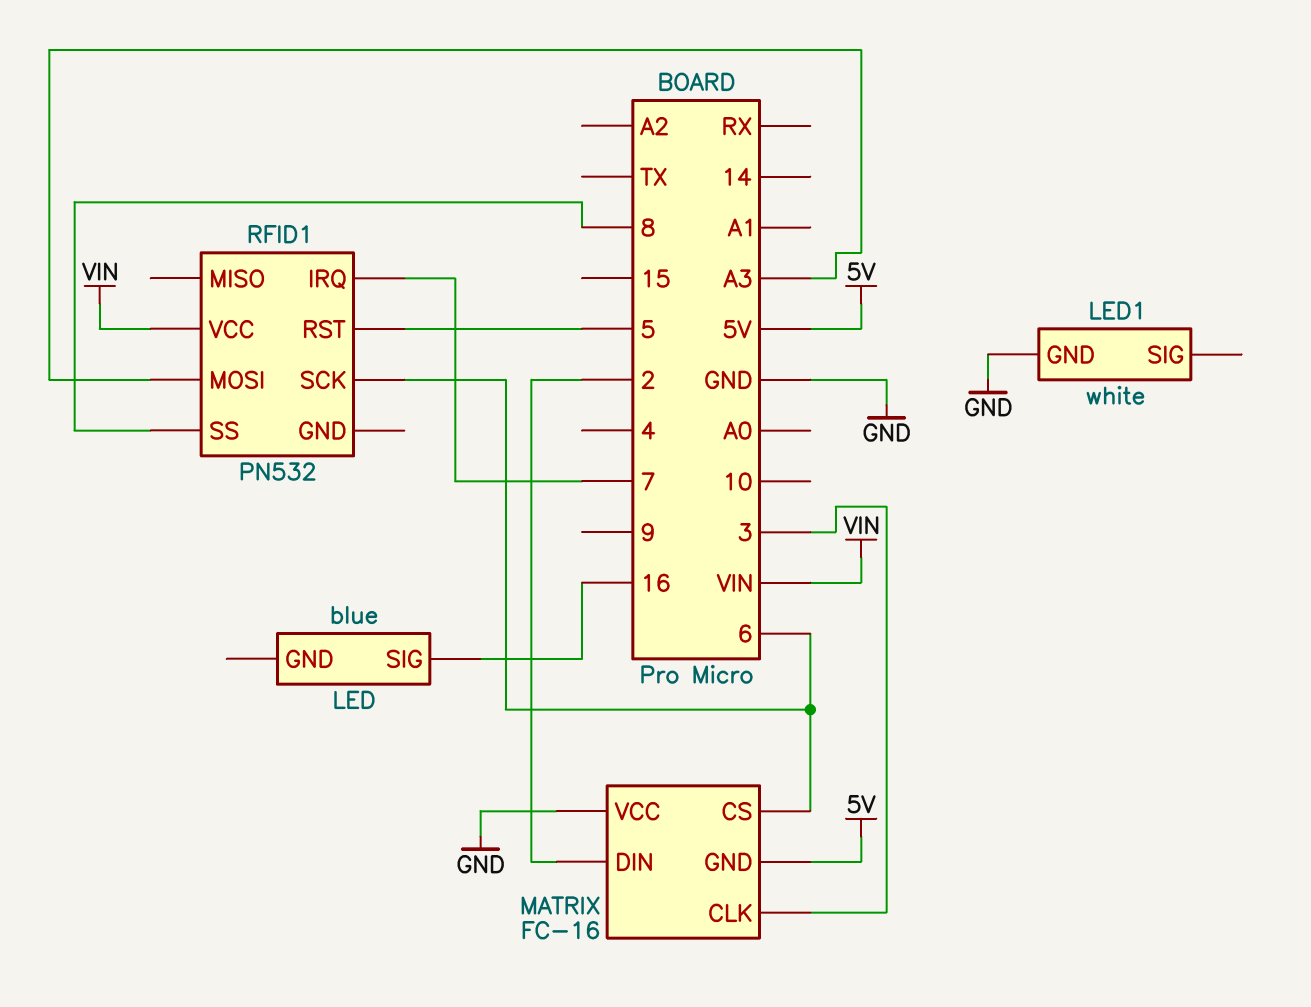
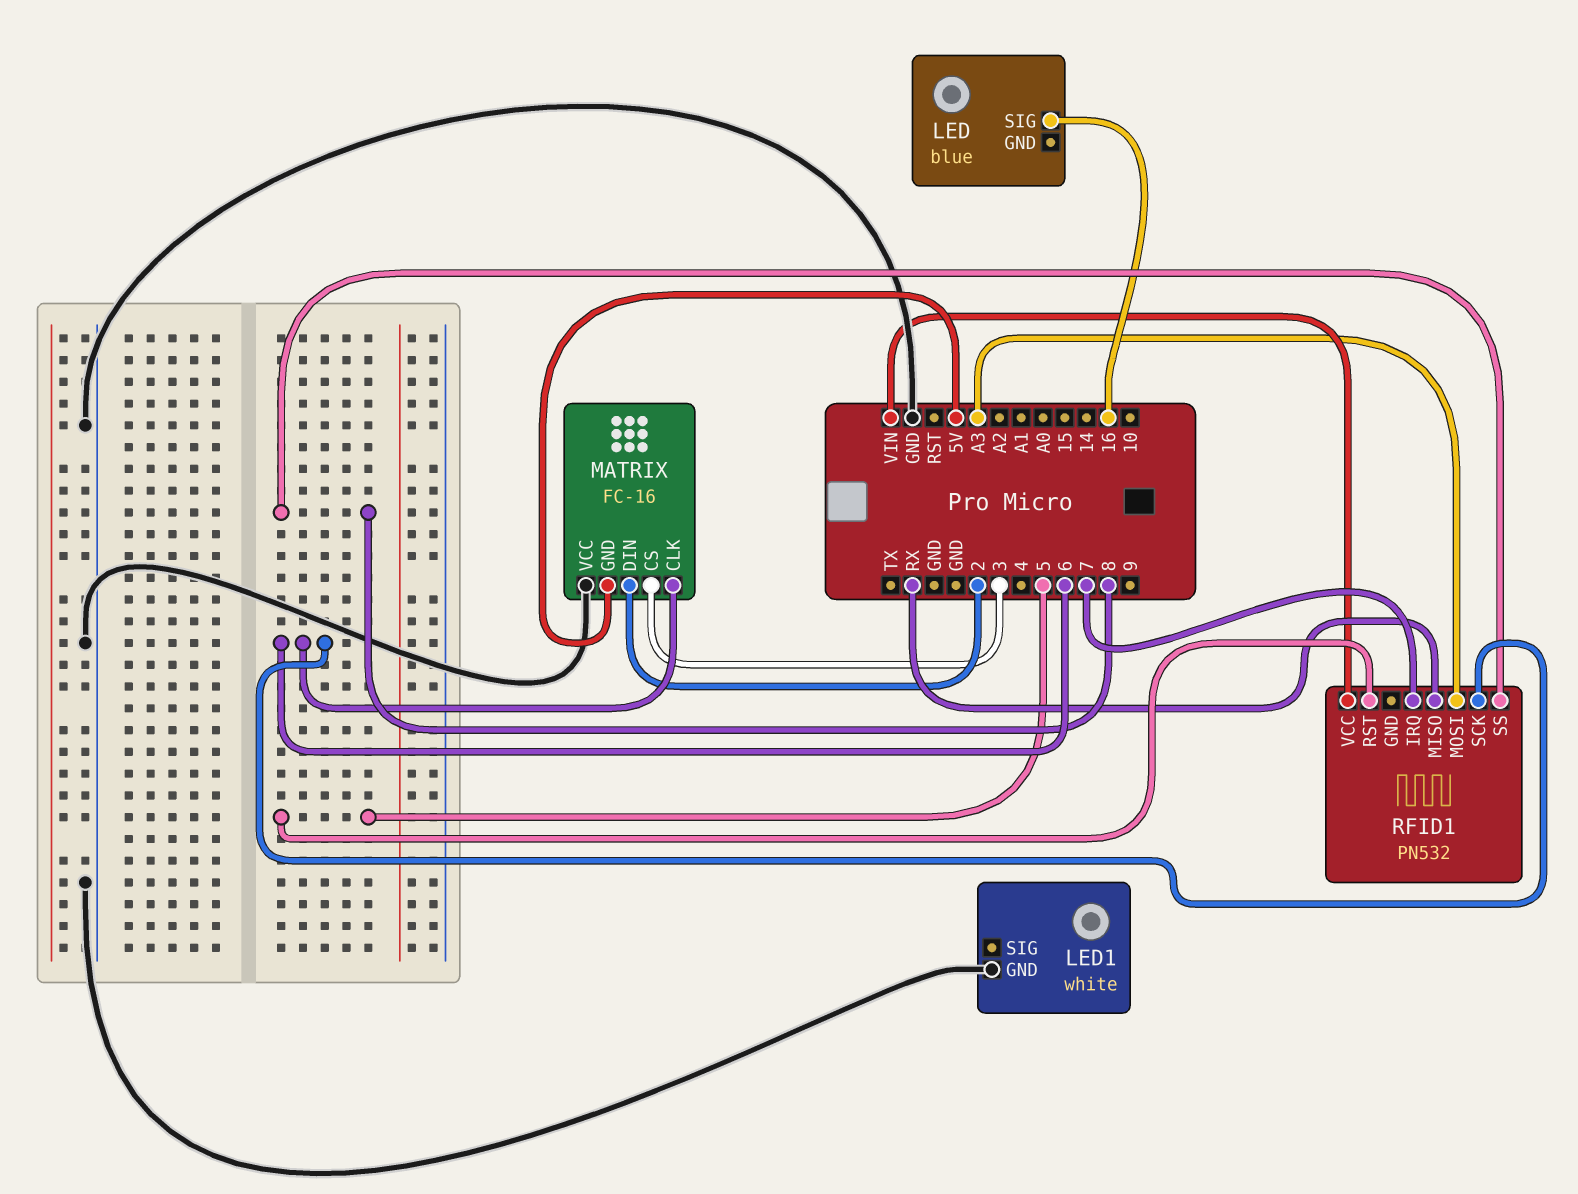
MATRIX pin CLK: 3 -> 6
MATRIX pin CS: 6 -> 3
RFID1 pin MISO: none -> RX

